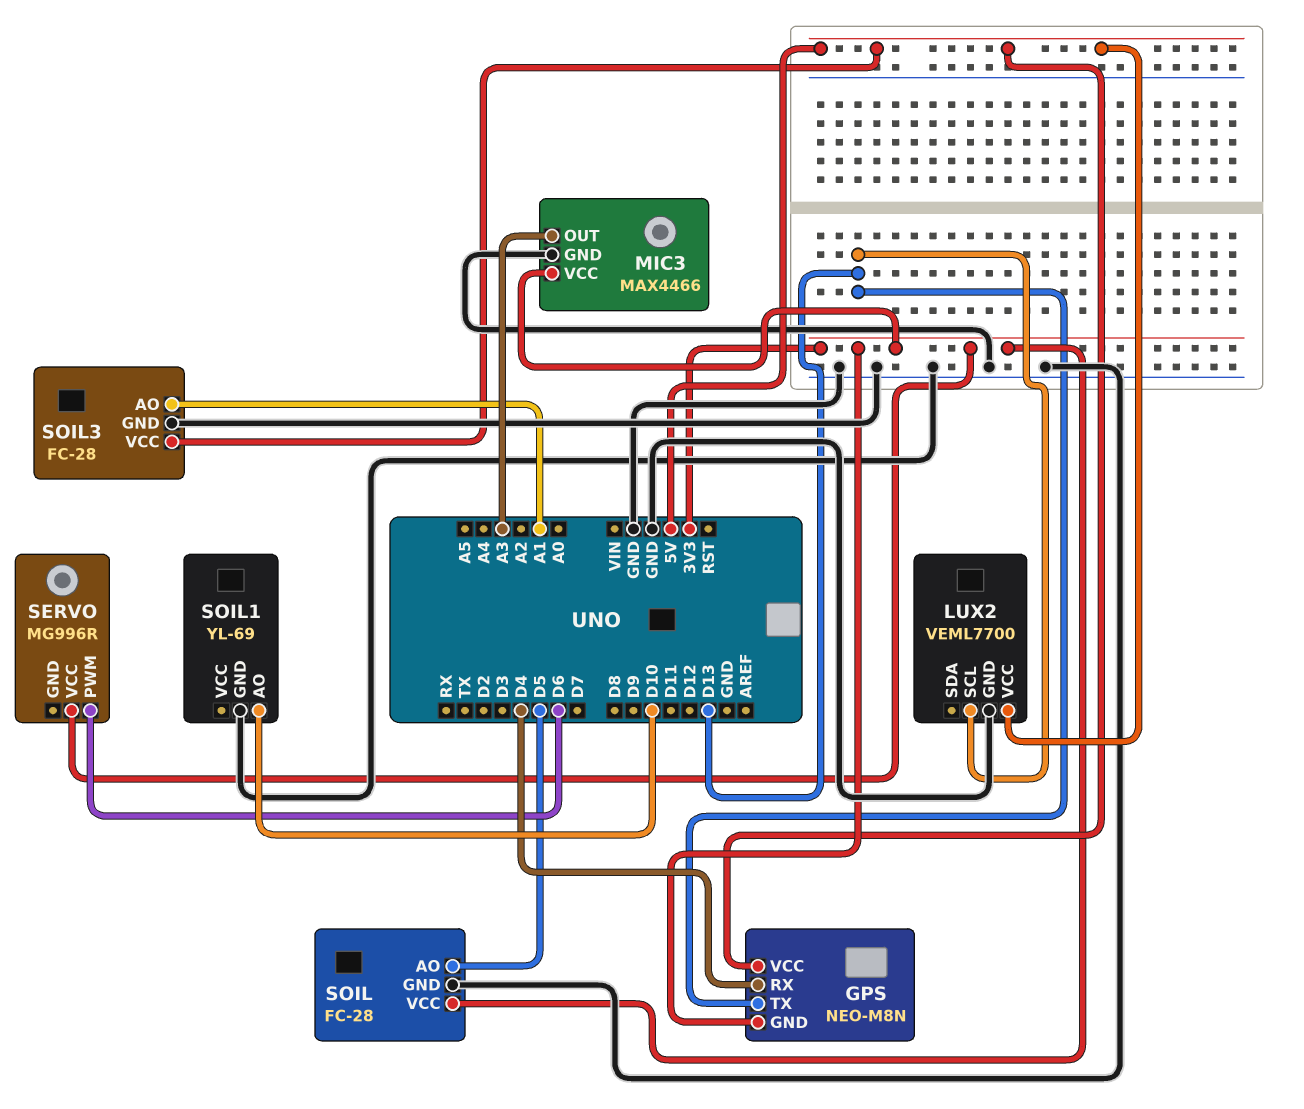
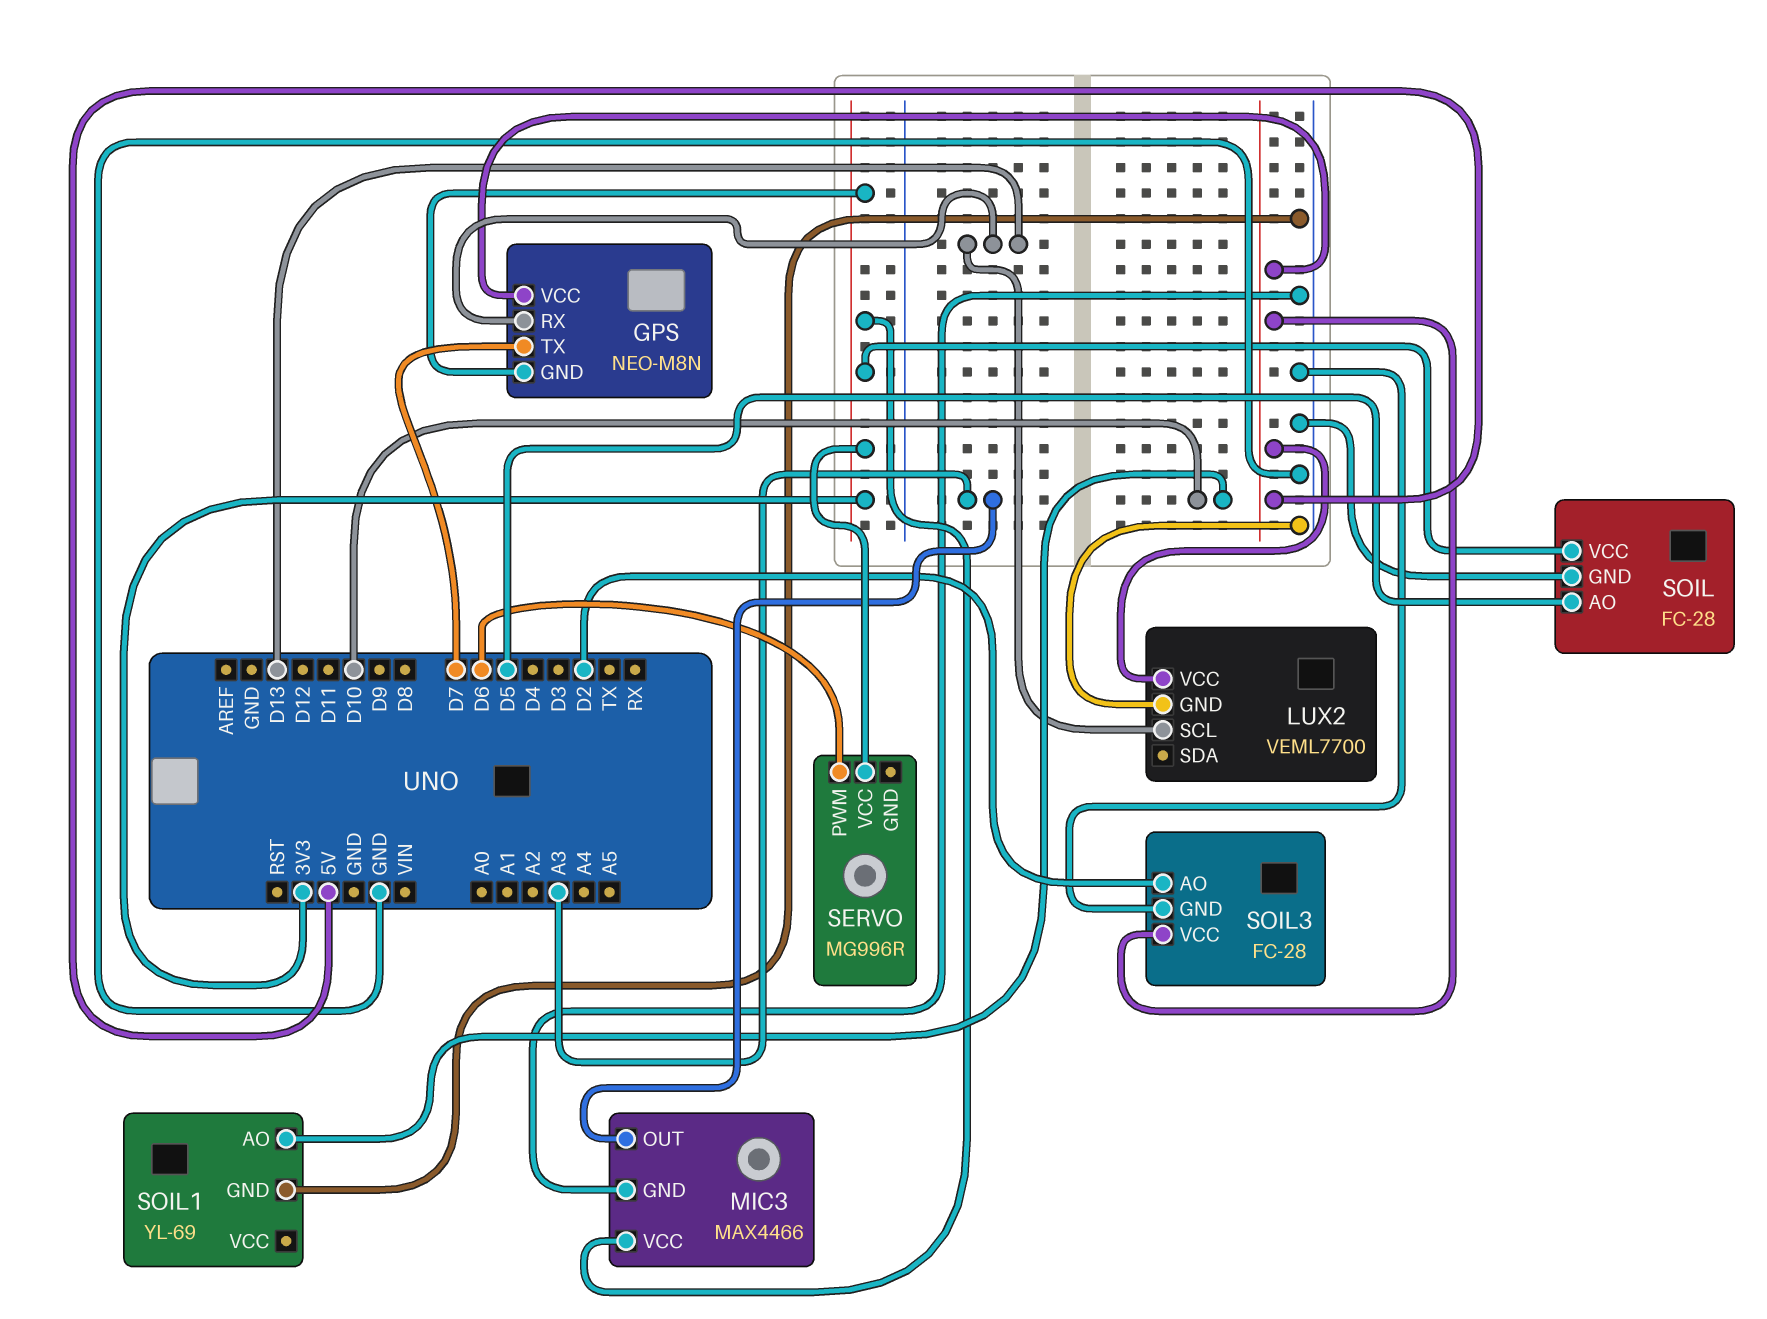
GPS pin RX: D4 -> D13
GPS pin TX: D13 -> D7
SOIL3 pin AO: A1 -> D2

